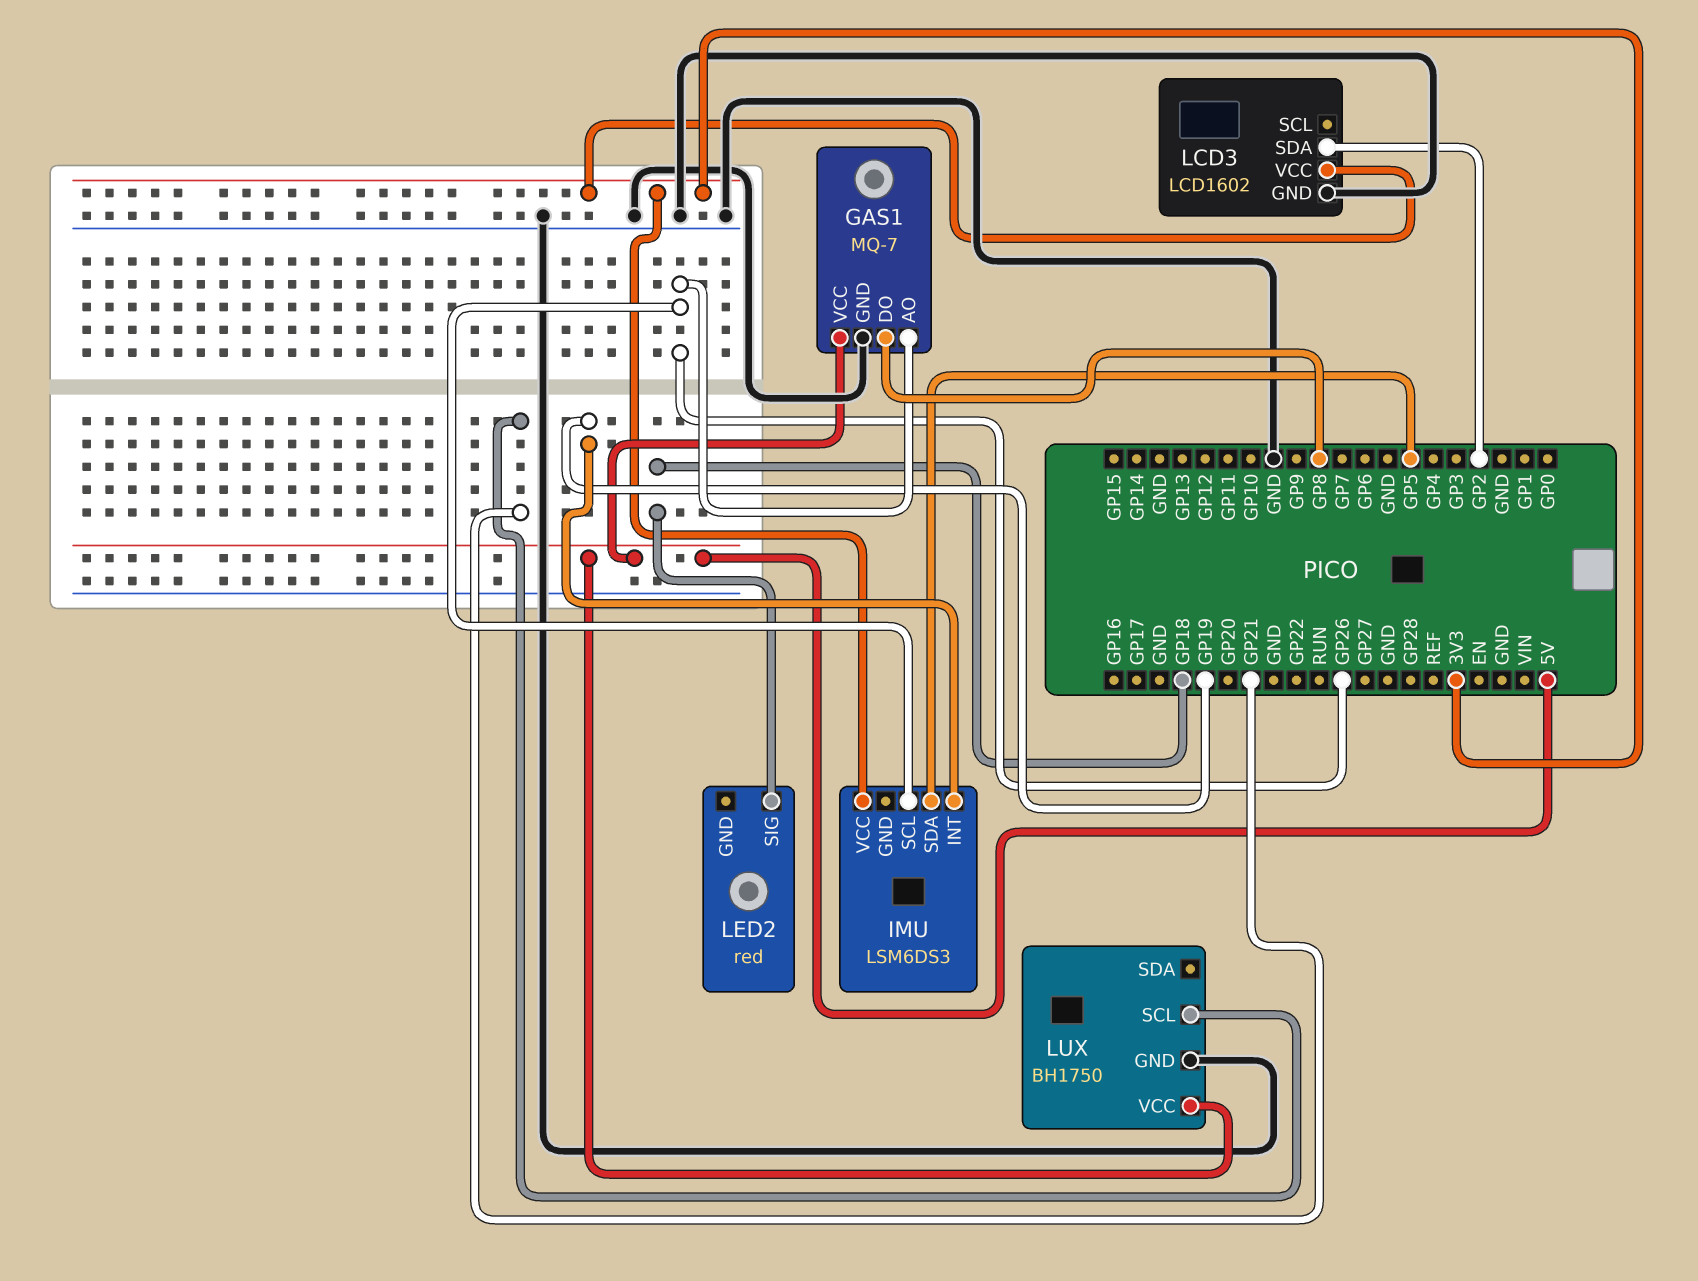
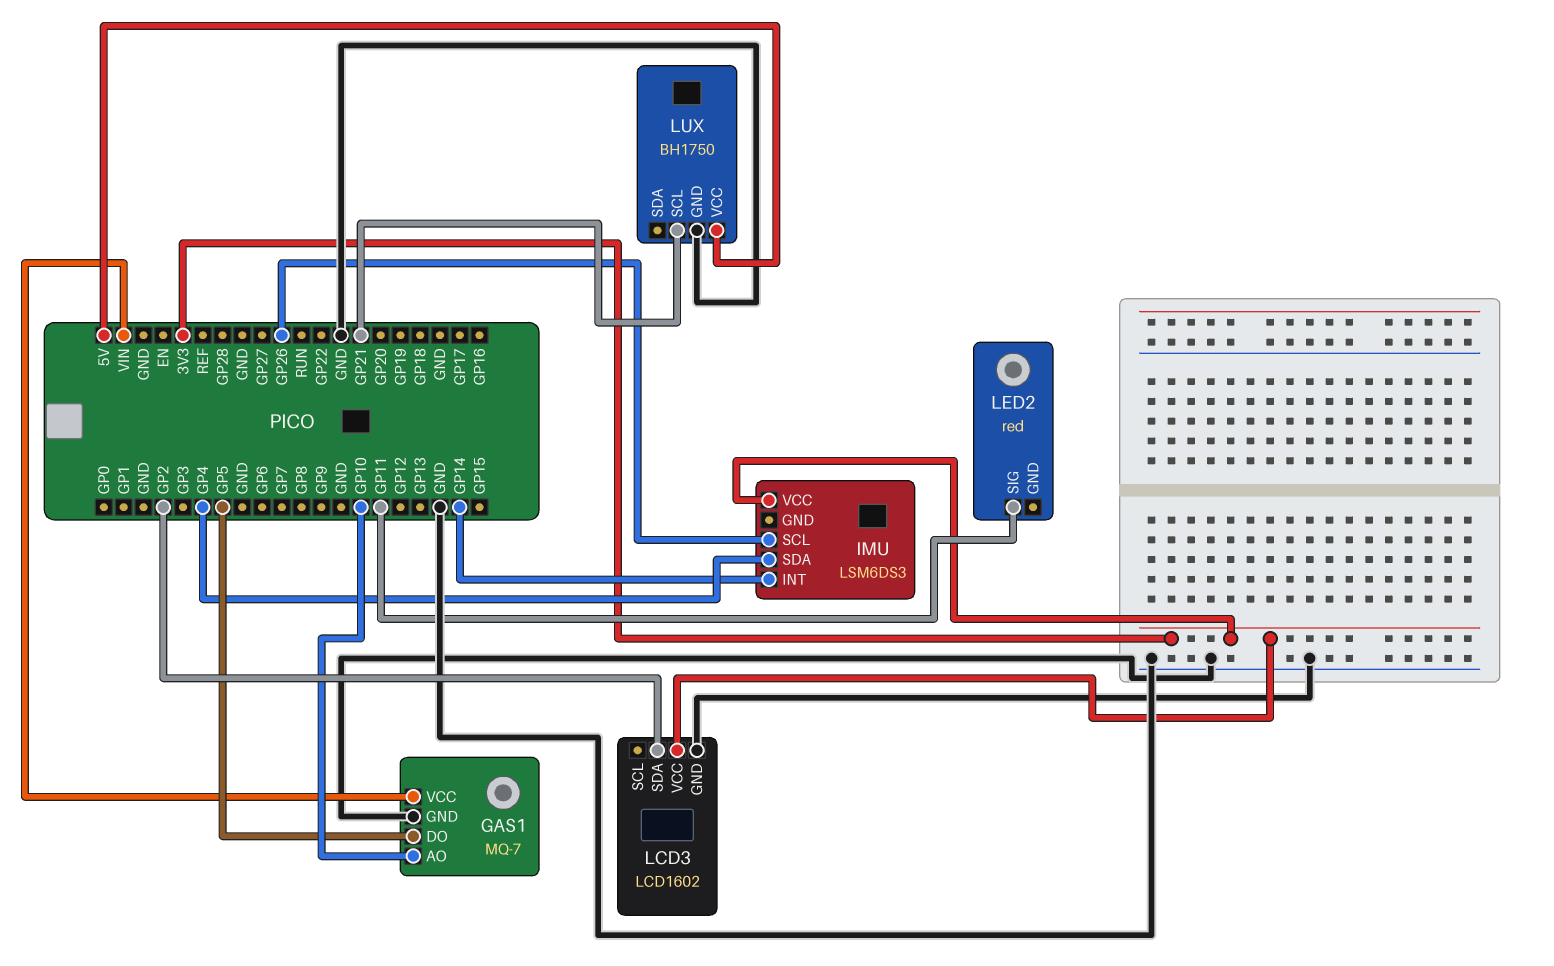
GAS1 pin AO: GP26 -> GP10
GAS1 pin DO: GP8 -> GP5
GAS1 pin VCC: 5V -> VIN
IMU pin INT: GP19 -> GP14
IMU pin SDA: GP5 -> GP4
LED2 pin SIG: GP18 -> GP11

